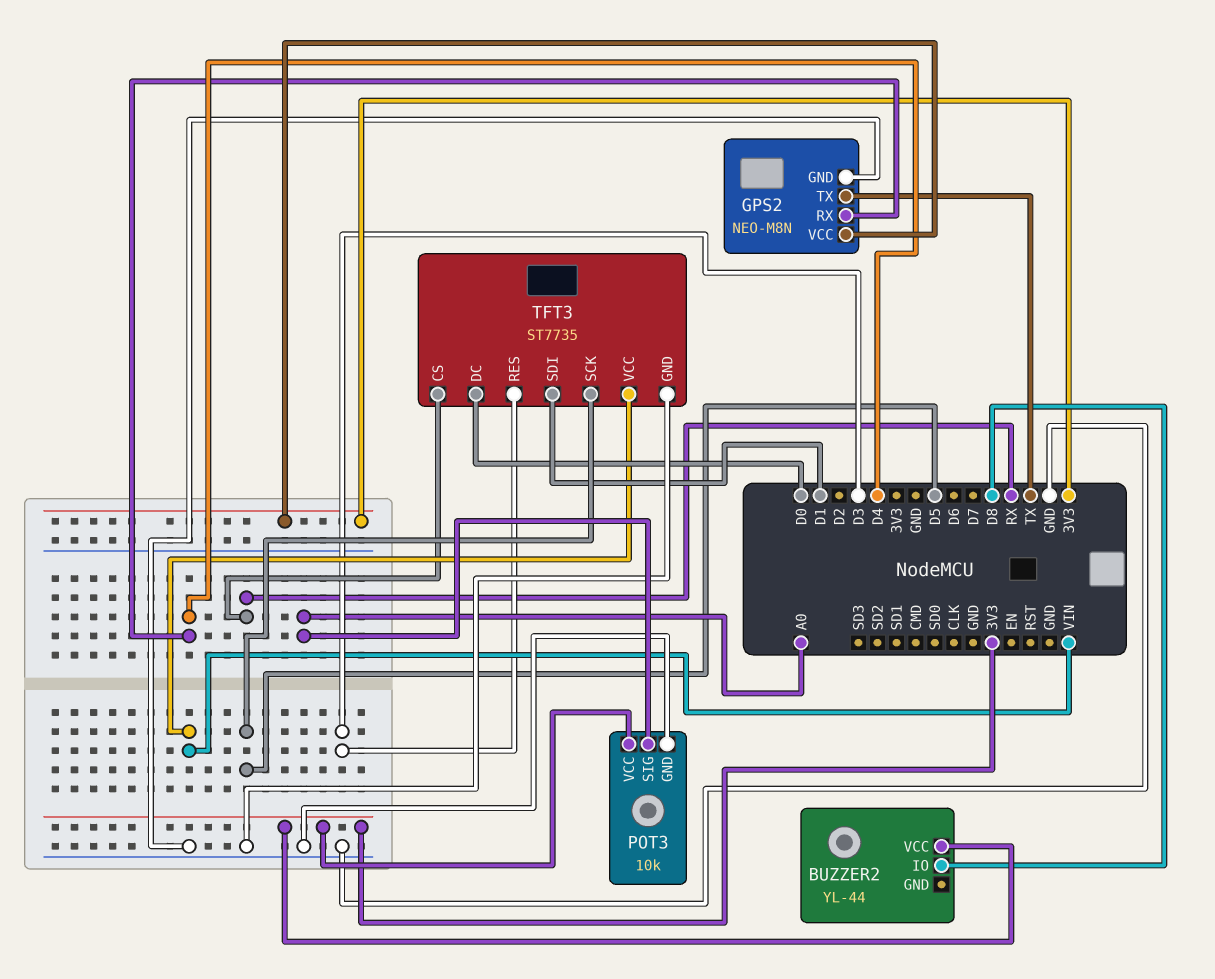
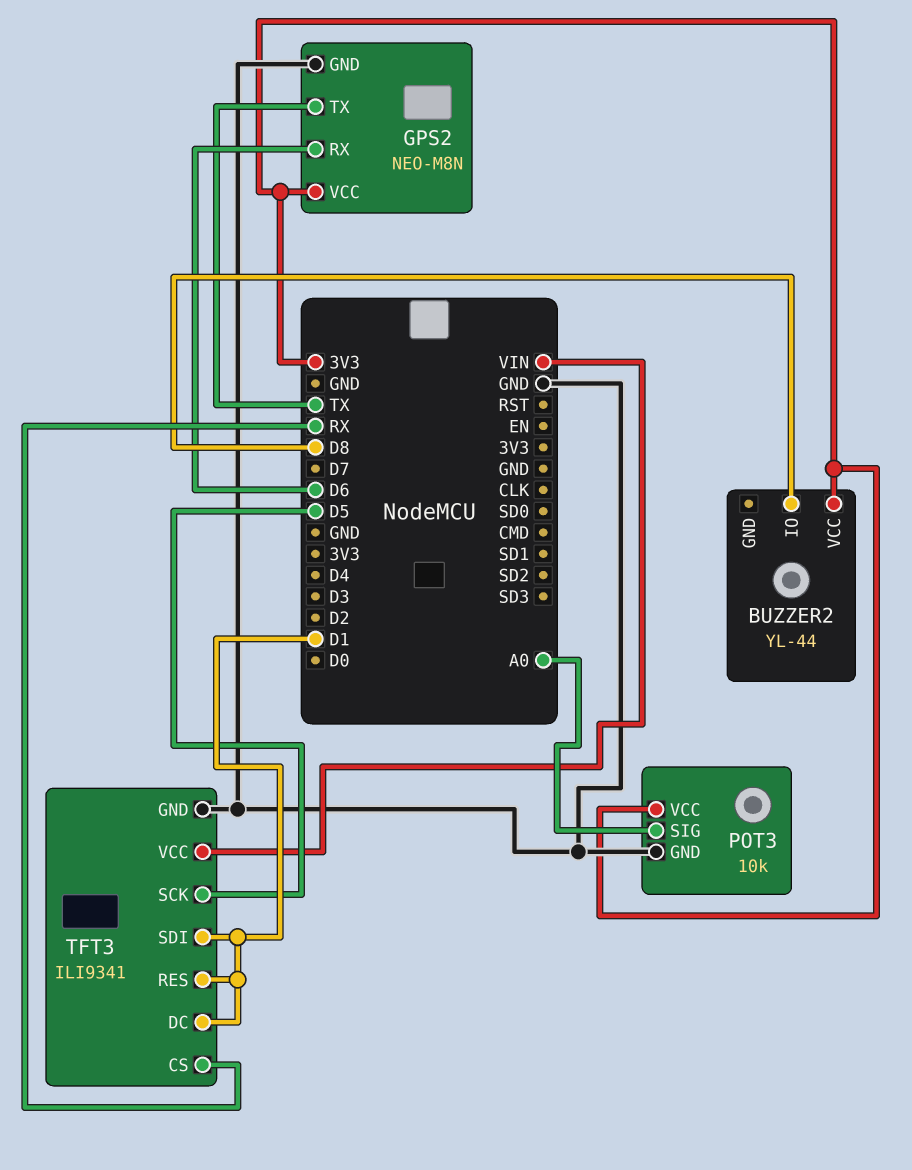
GPS2 pin RX: D4 -> D6
TFT3: ST7735 -> ILI9341
TFT3 pin DC: D0 -> D1
TFT3 pin RES: D3 -> D1

